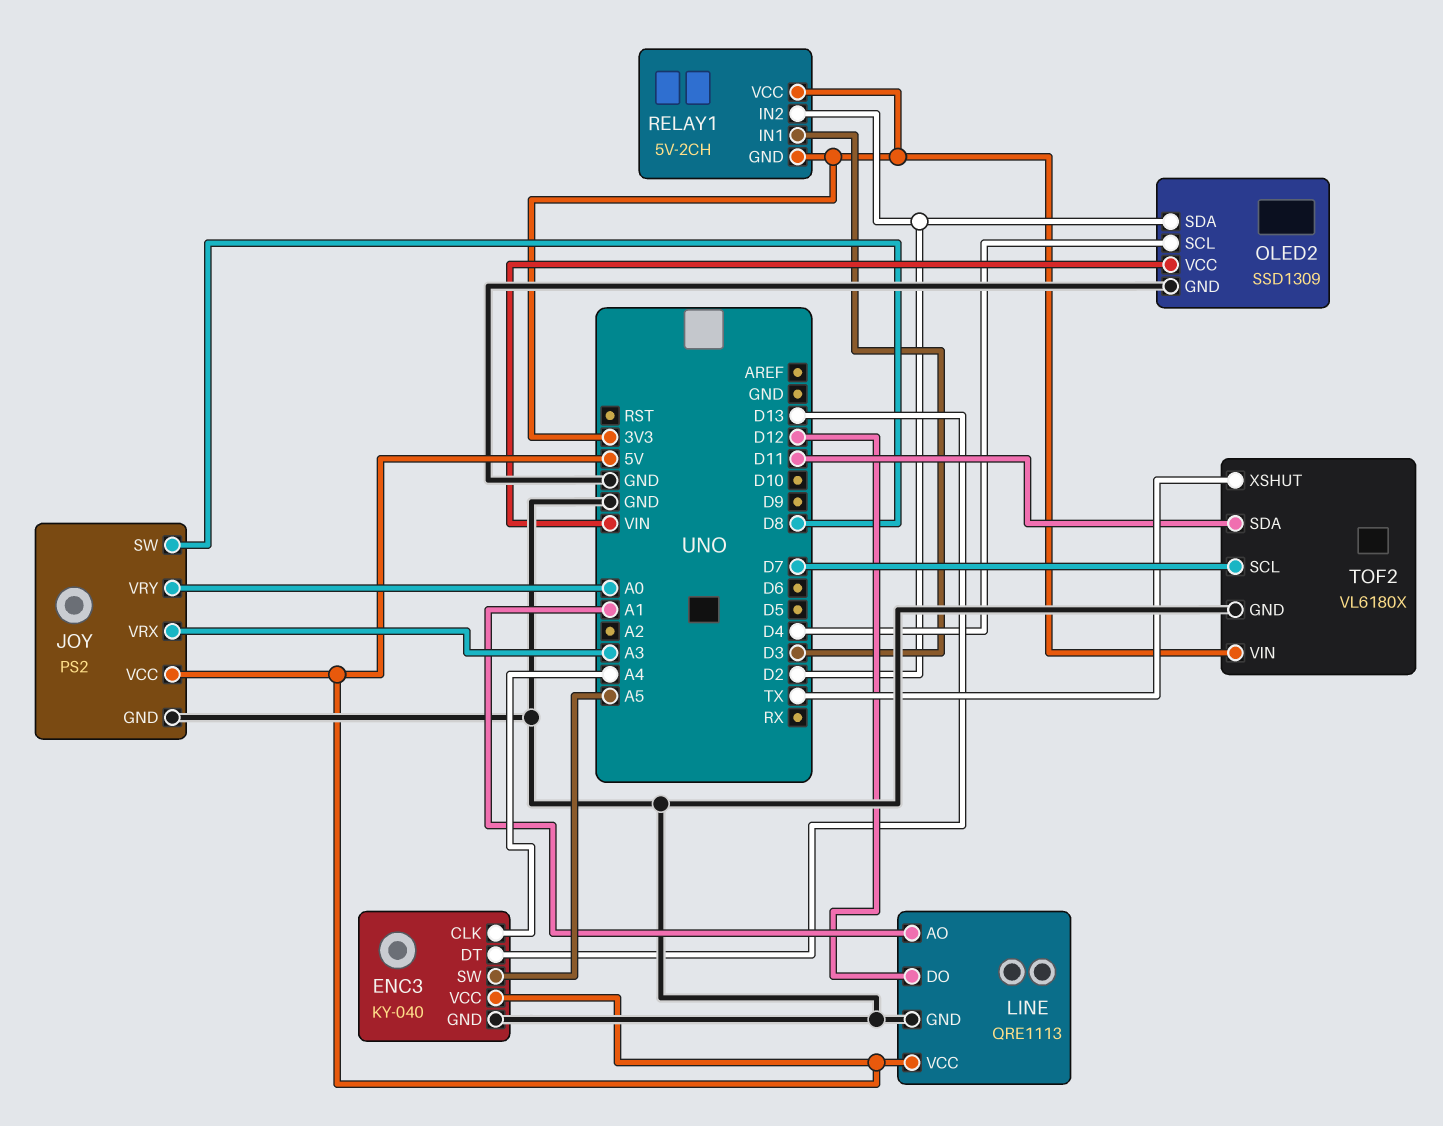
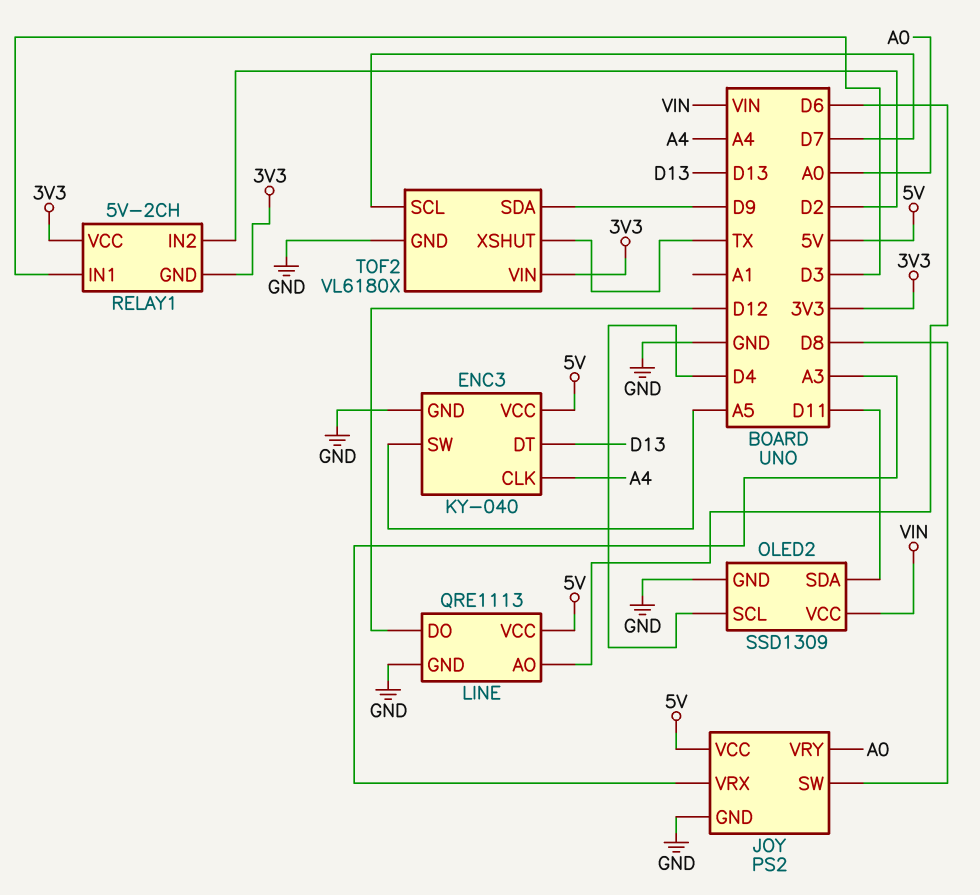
LINE pin AO: A1 -> D6
OLED2 pin SDA: D2 -> D11
TOF2 pin SDA: D11 -> D9

